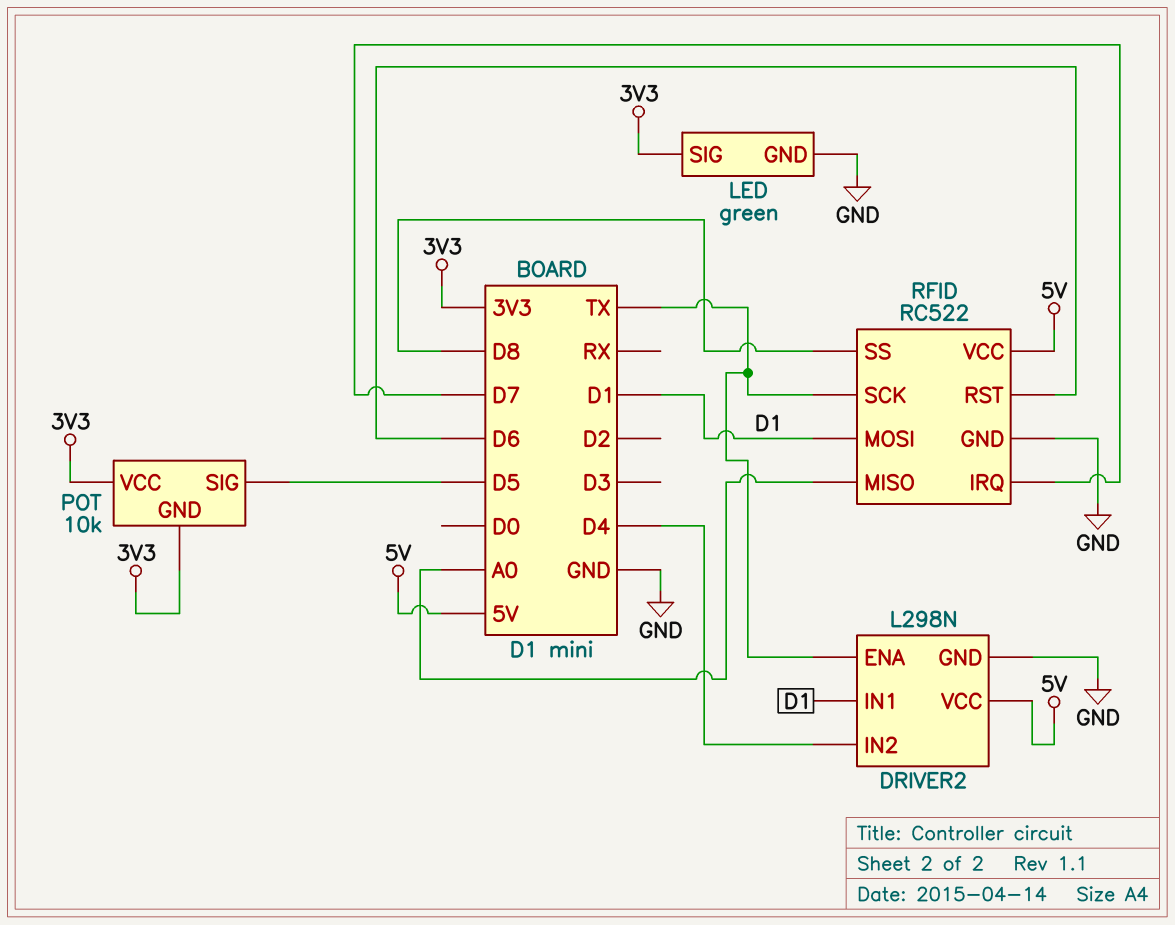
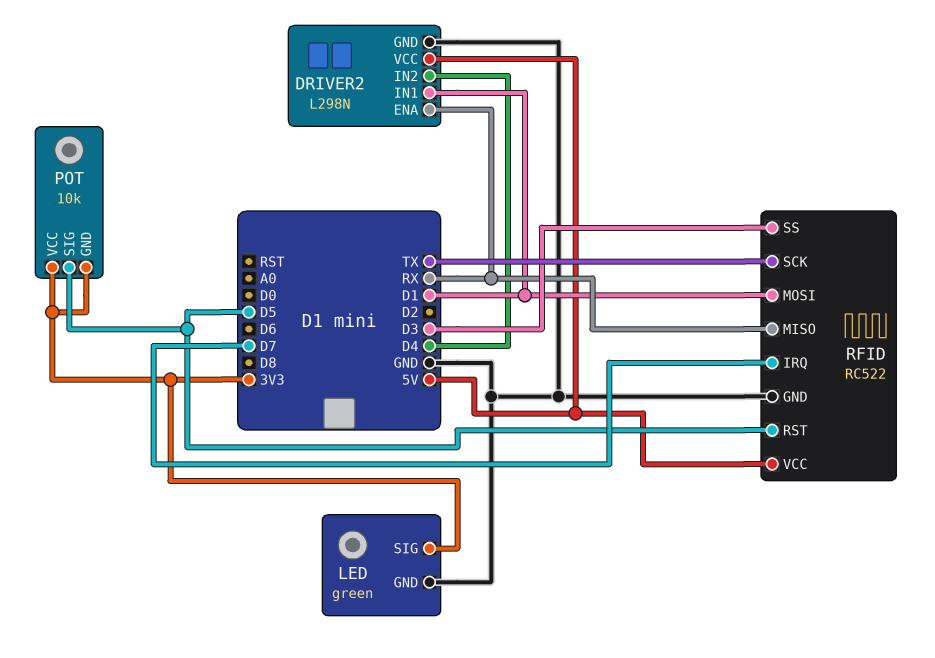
DRIVER2 pin ENA: TX -> RX
RFID pin MISO: A0 -> RX
RFID pin RST: D6 -> D5
RFID pin SS: D8 -> D3

